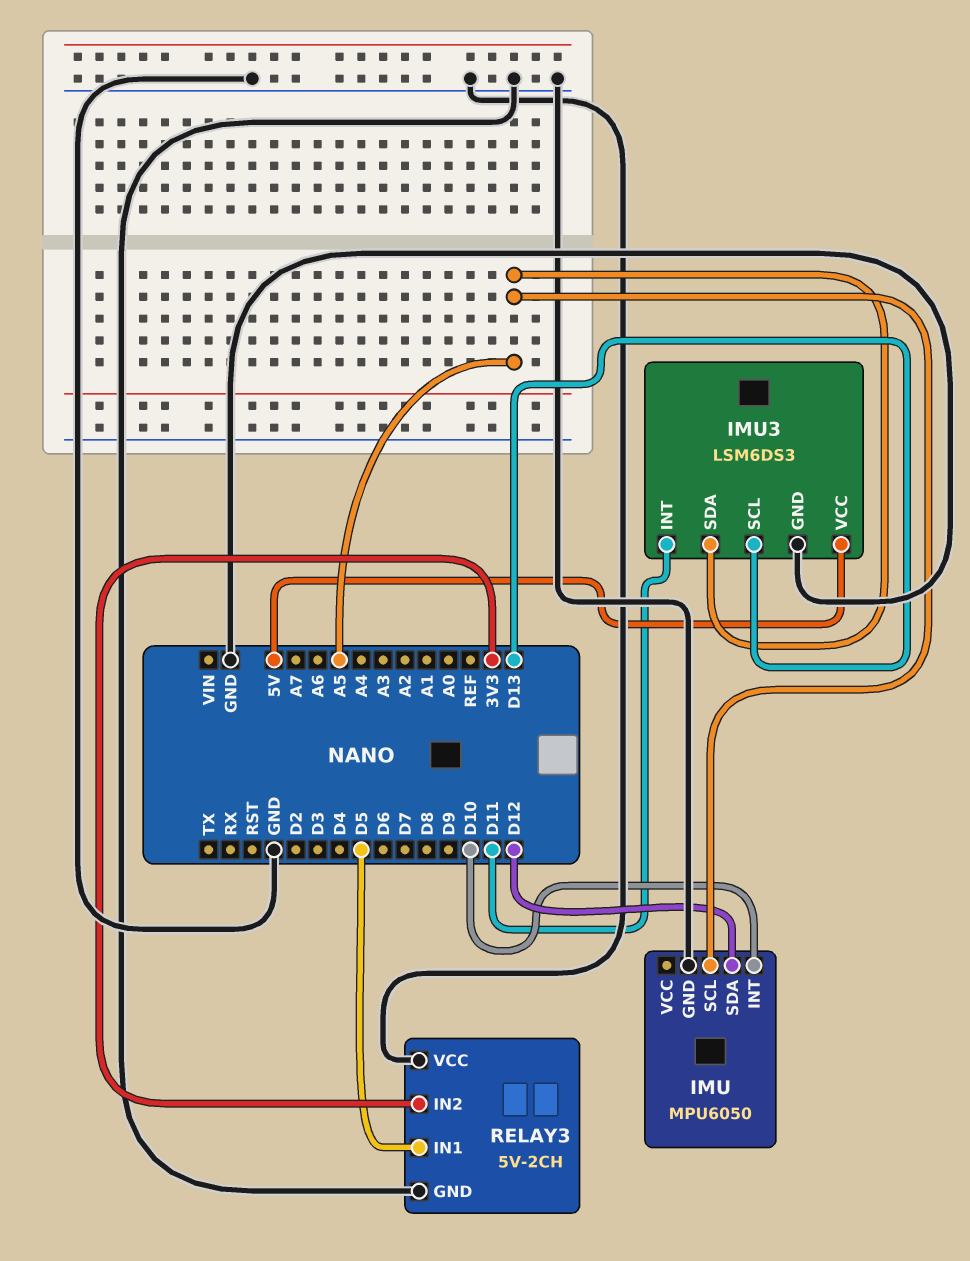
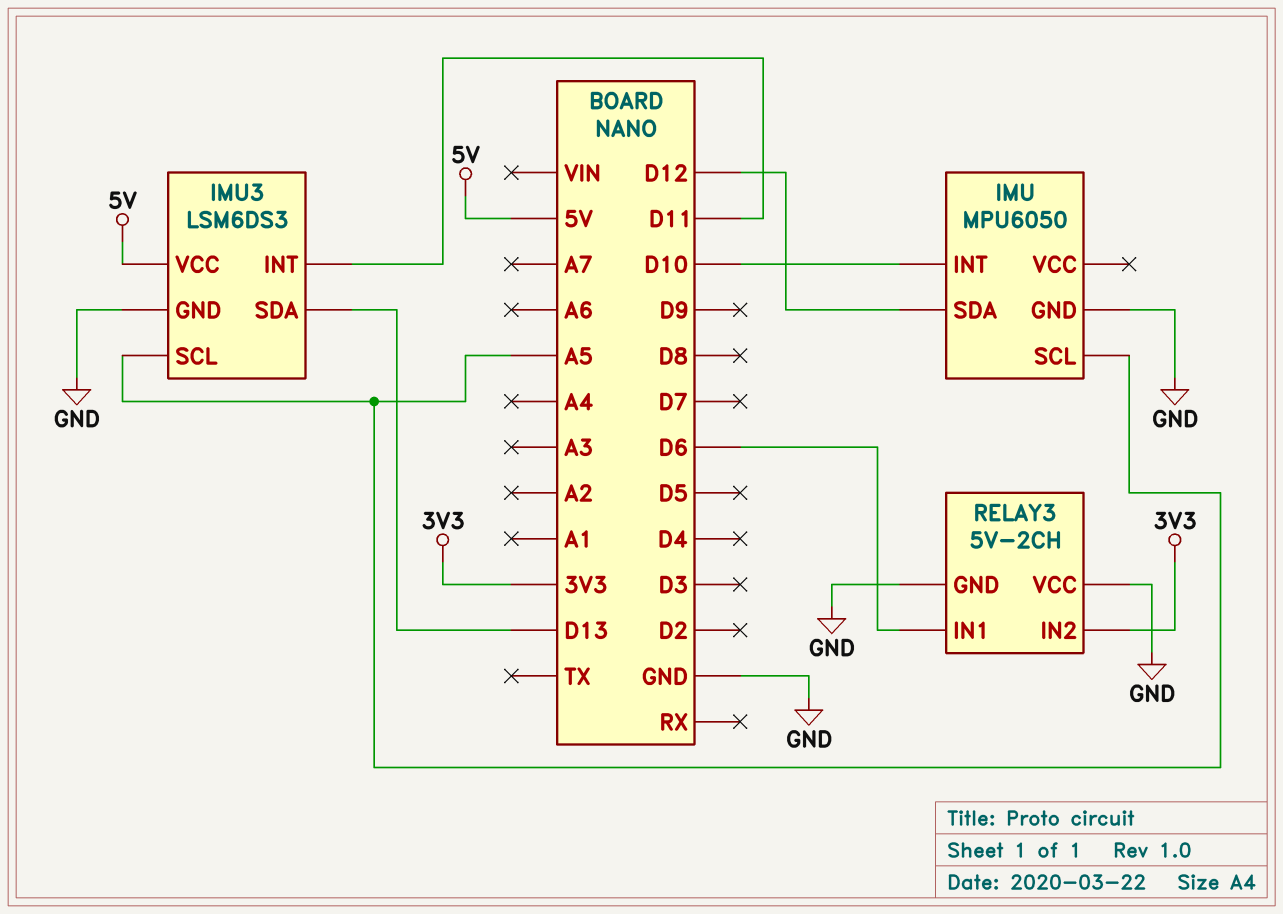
IMU3 pin SCL: D13 -> A5
IMU3 pin SDA: A5 -> D13
RELAY3 pin IN1: D5 -> D6

